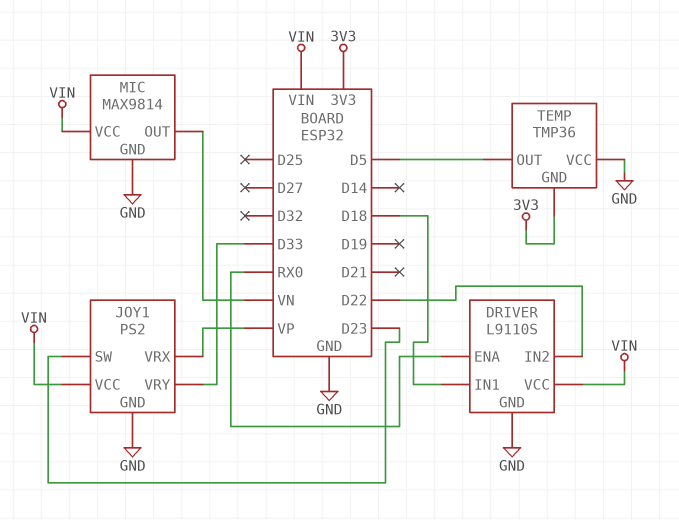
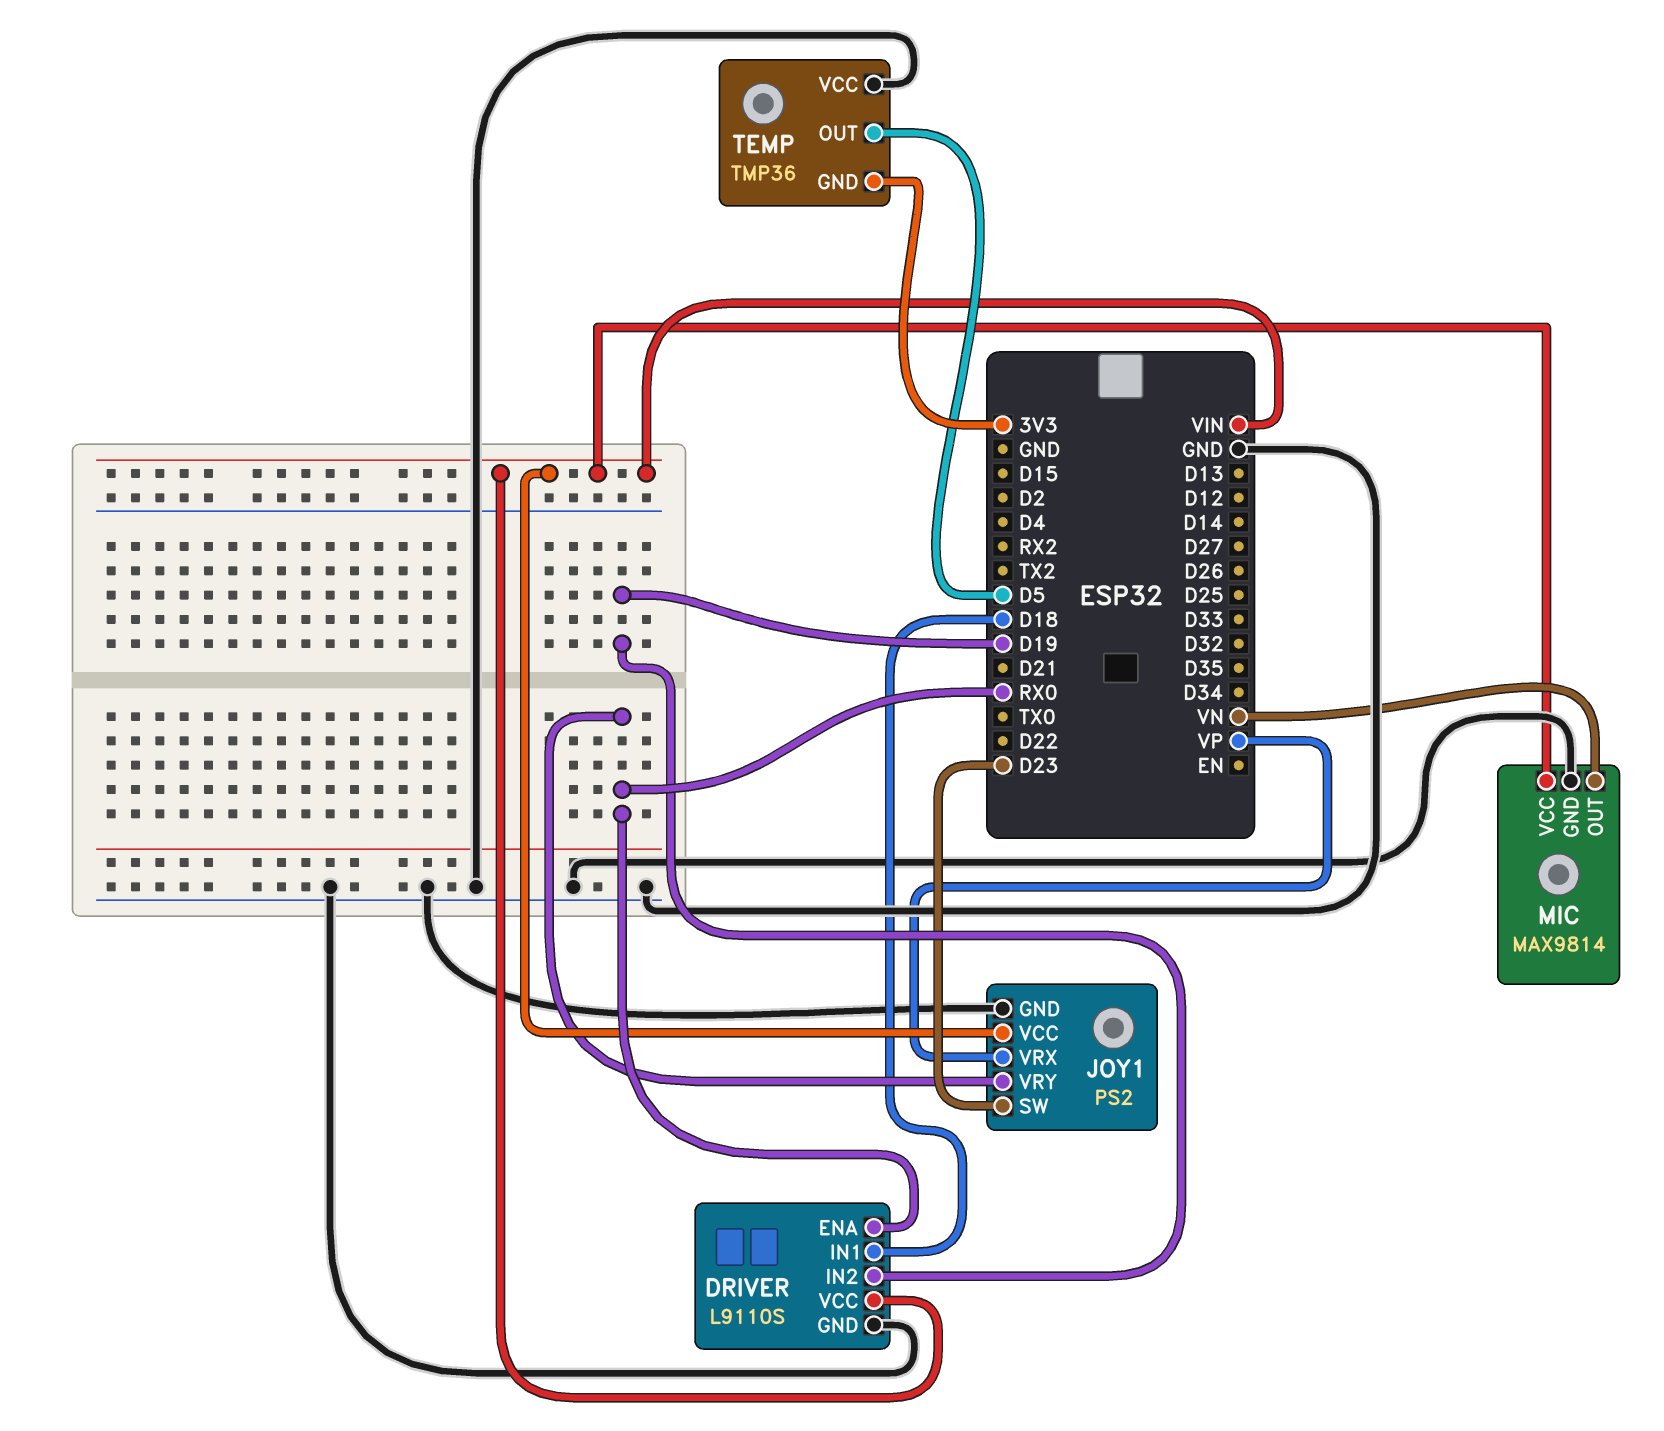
DRIVER pin IN2: D22 -> D19
JOY1 pin VRY: D33 -> RX0

